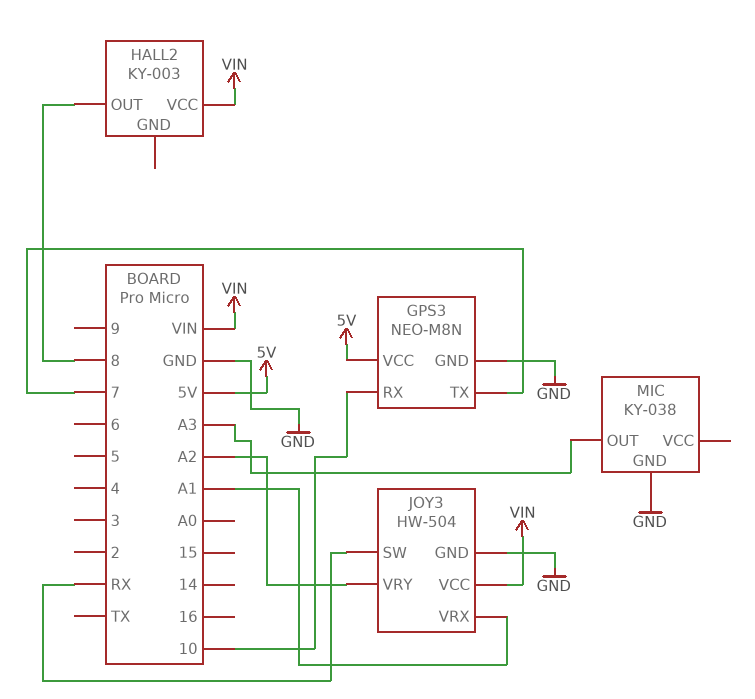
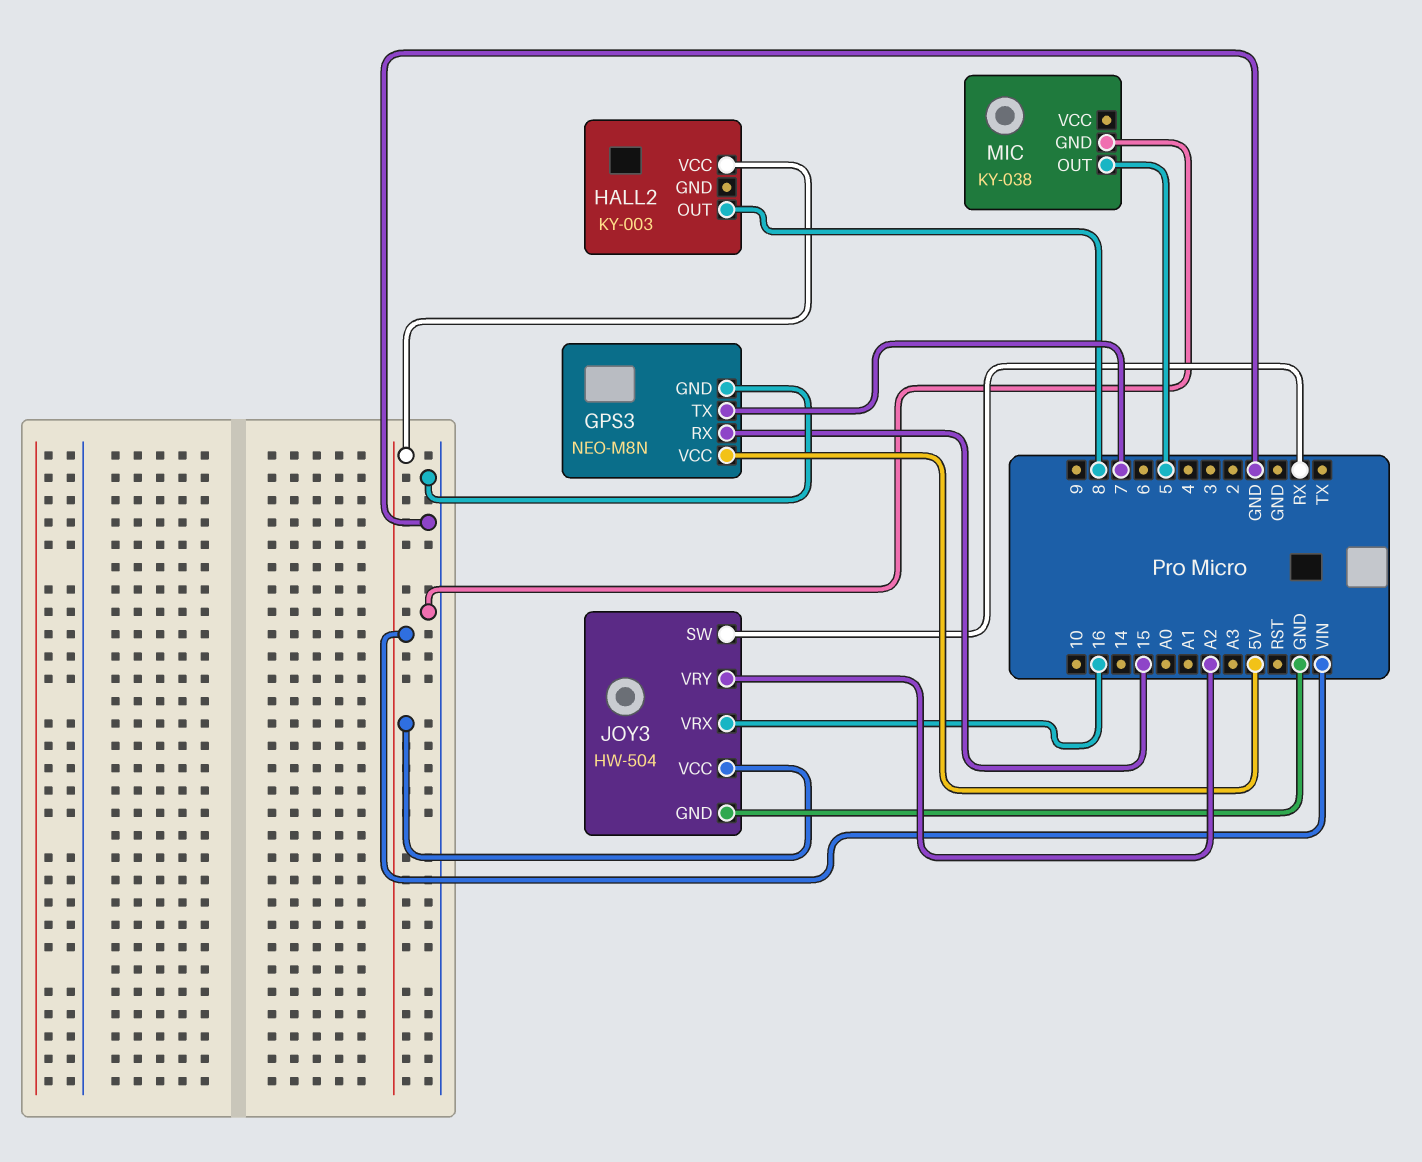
GPS3 pin RX: 10 -> 15
JOY3 pin VRX: A1 -> 16
MIC pin OUT: A3 -> 5

